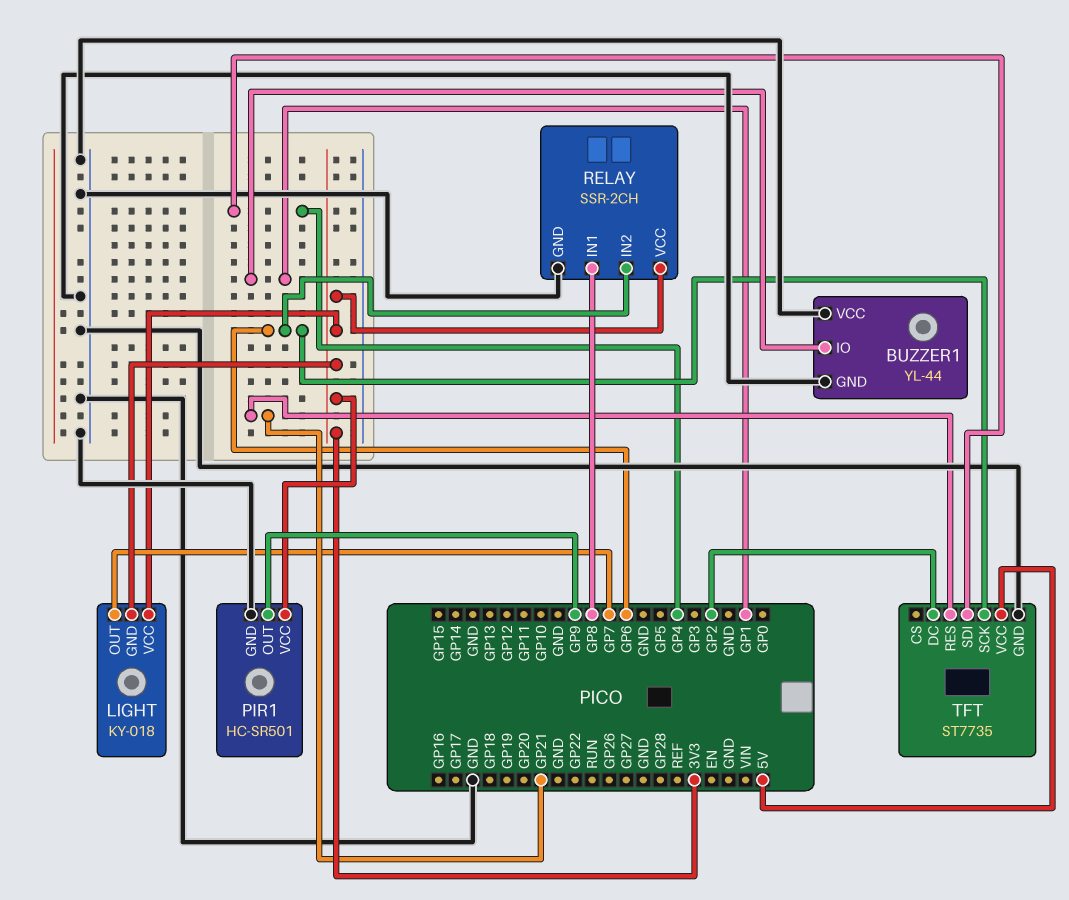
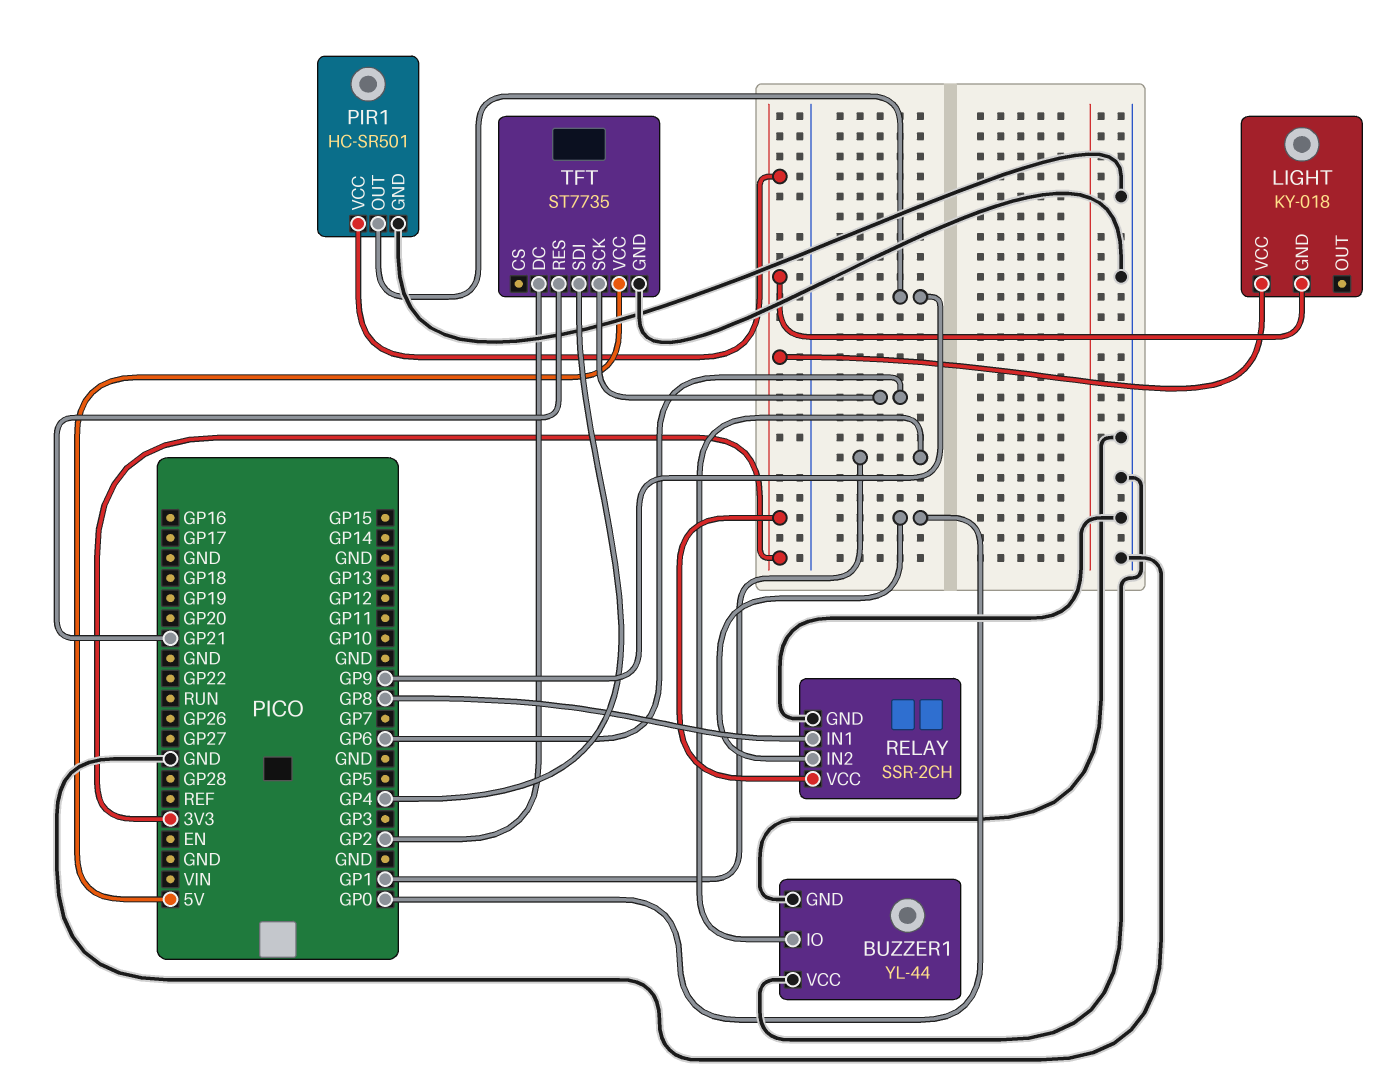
LIGHT pin OUT: GP7 -> none
RELAY pin IN2: GP6 -> GP0

